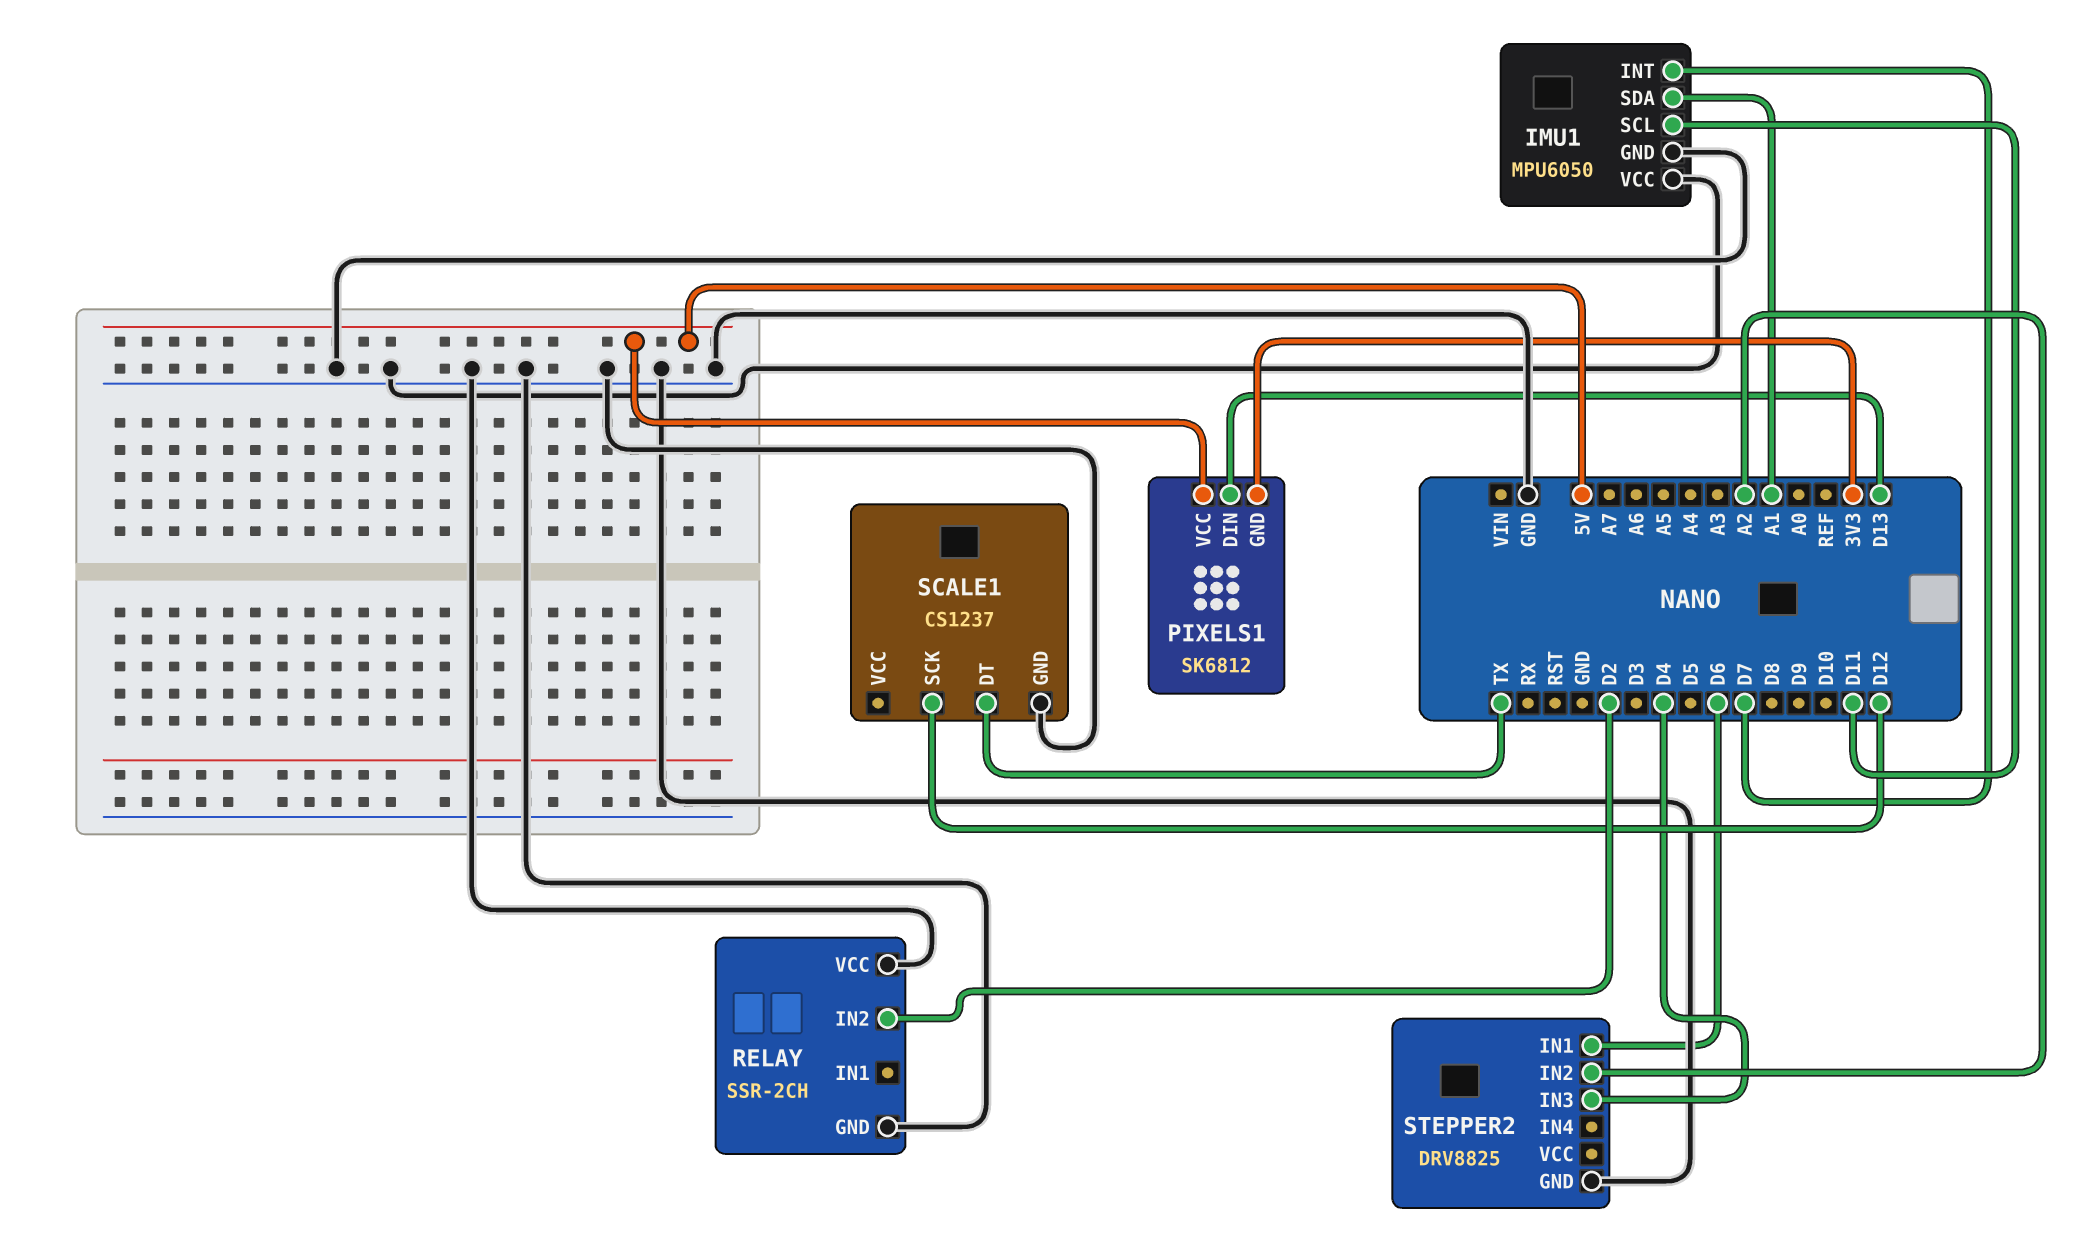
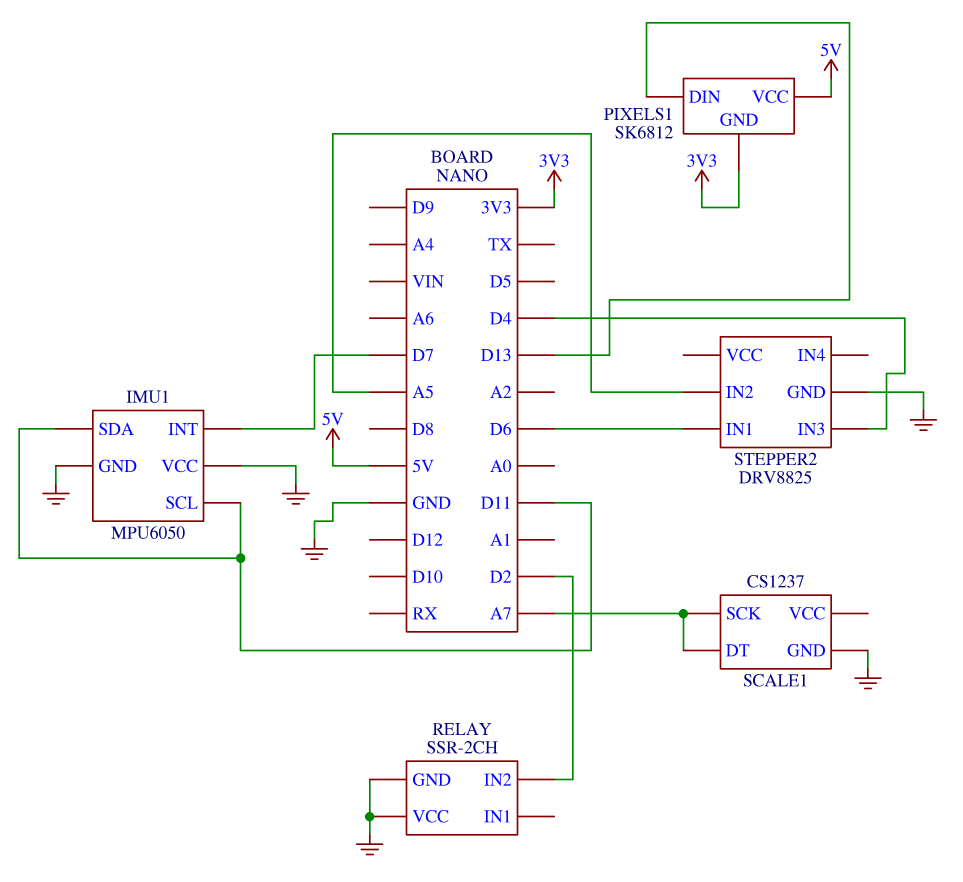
IMU1 pin SDA: A1 -> D11
SCALE1 pin DT: TX -> A7
SCALE1 pin SCK: D12 -> A7
STEPPER2 pin IN2: A2 -> A5

